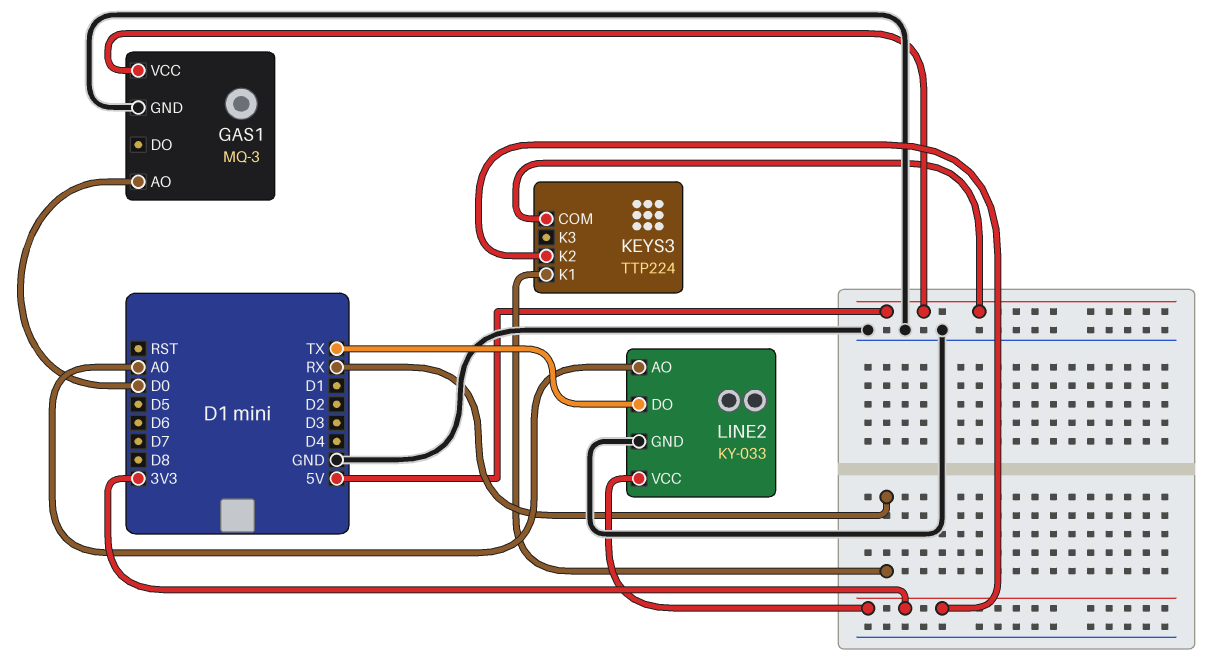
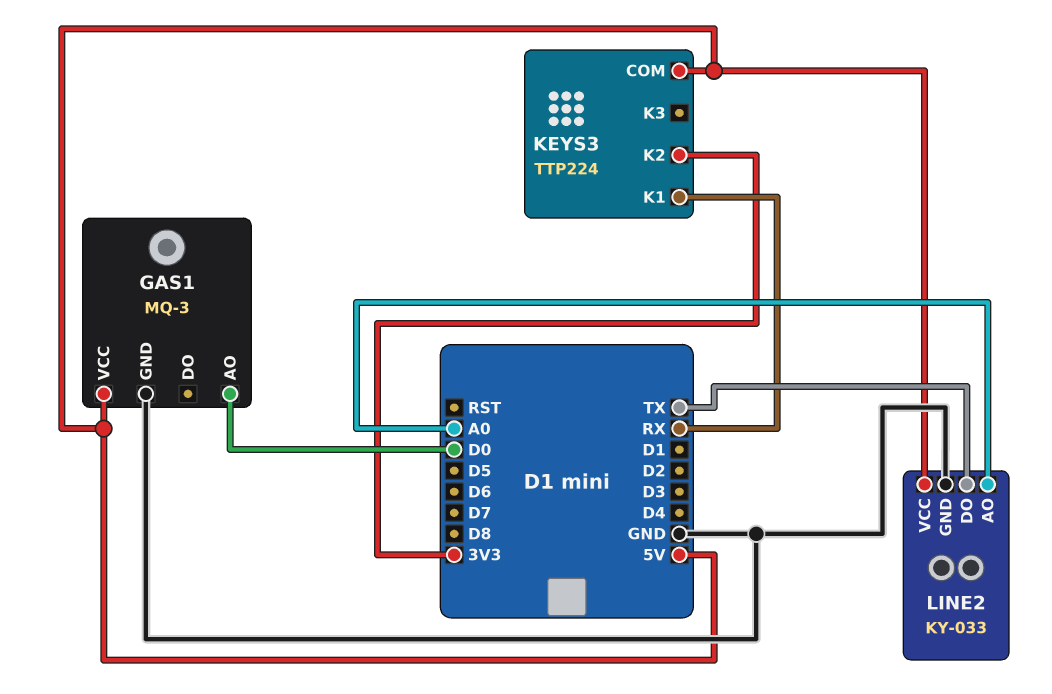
LINE2 pin VCC: 3V3 -> 5V

